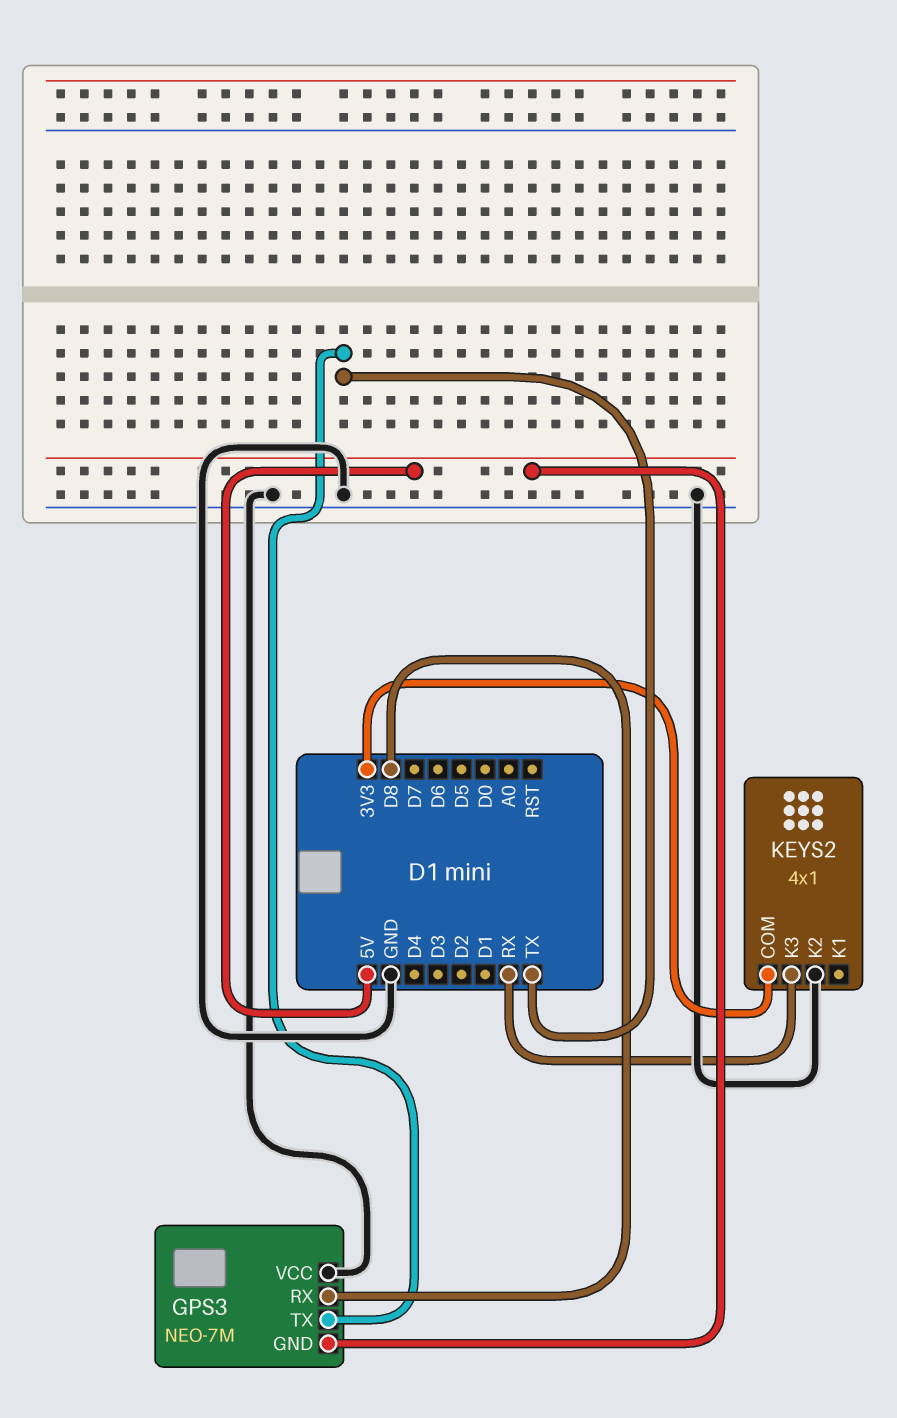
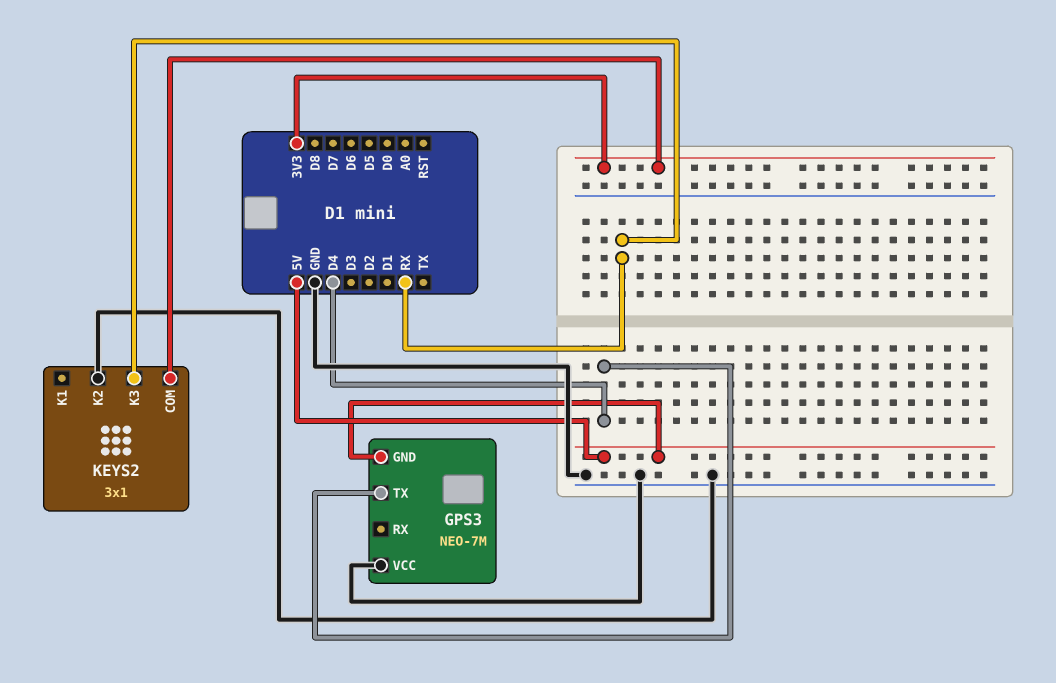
GPS3 pin RX: D8 -> none
GPS3 pin TX: TX -> D4
KEYS2: 4x1 -> 3x1

